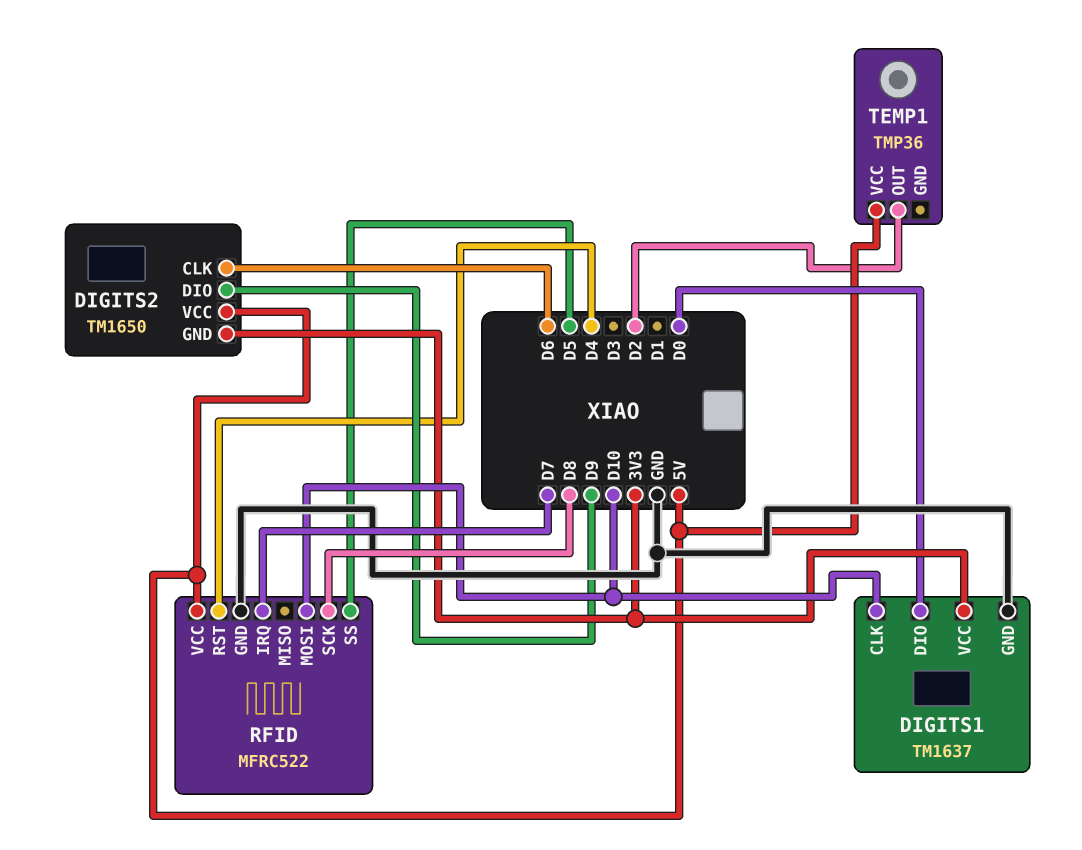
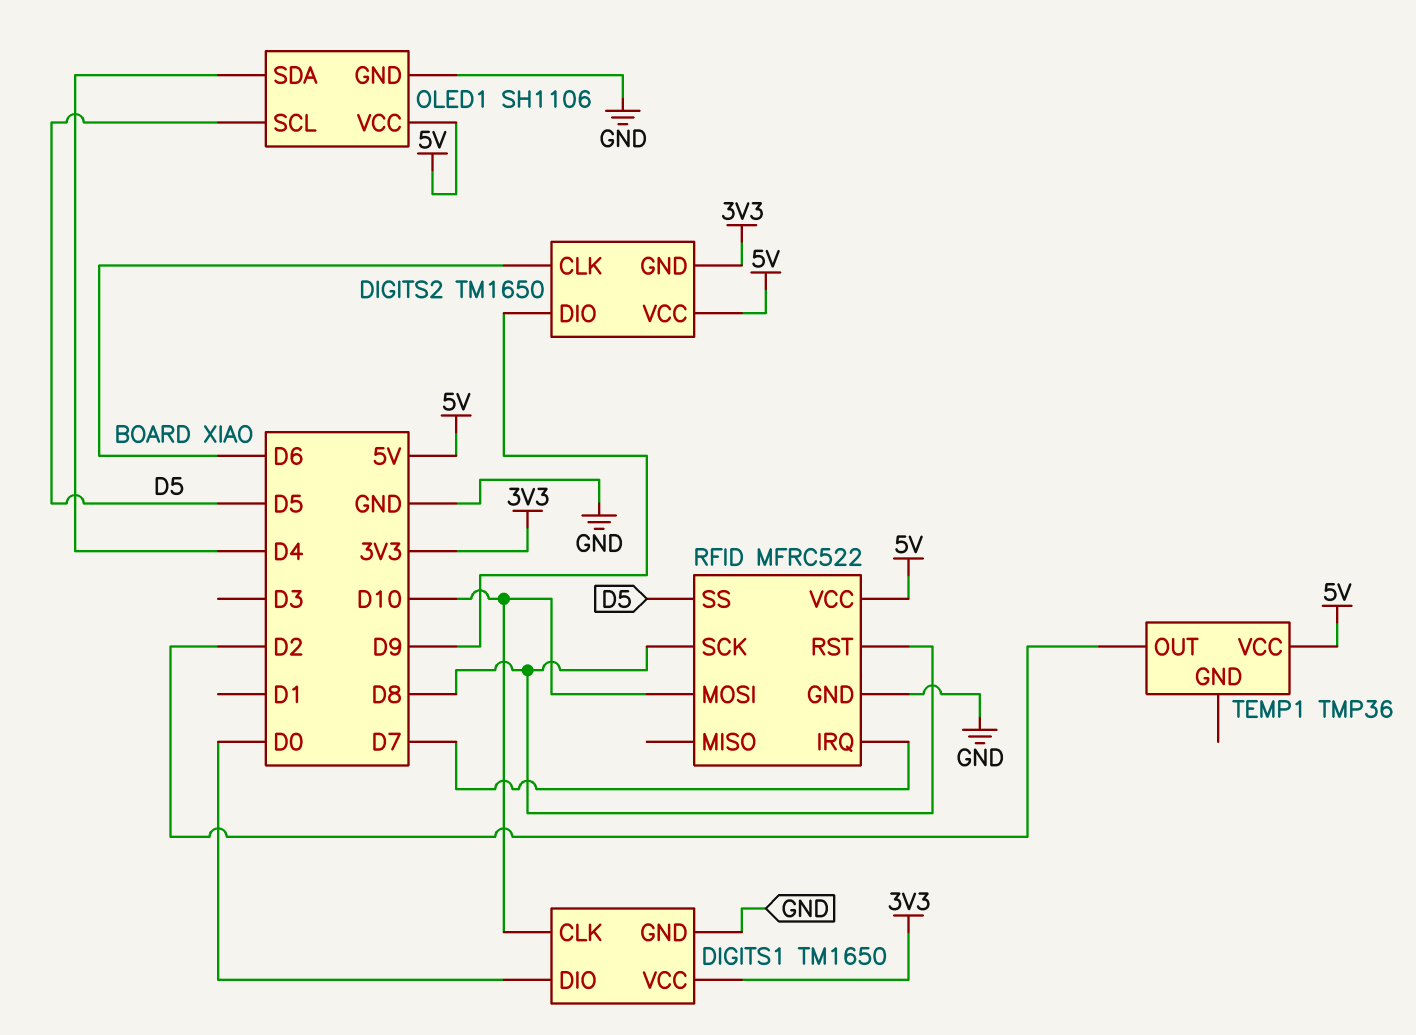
DIGITS1: TM1637 -> TM1650
OLED1: none -> SH1106
OLED1 pin GND: none -> GND
OLED1 pin SCL: none -> D5
OLED1 pin SDA: none -> D4
OLED1 pin VCC: none -> 5V
RFID pin RST: D4 -> D8

